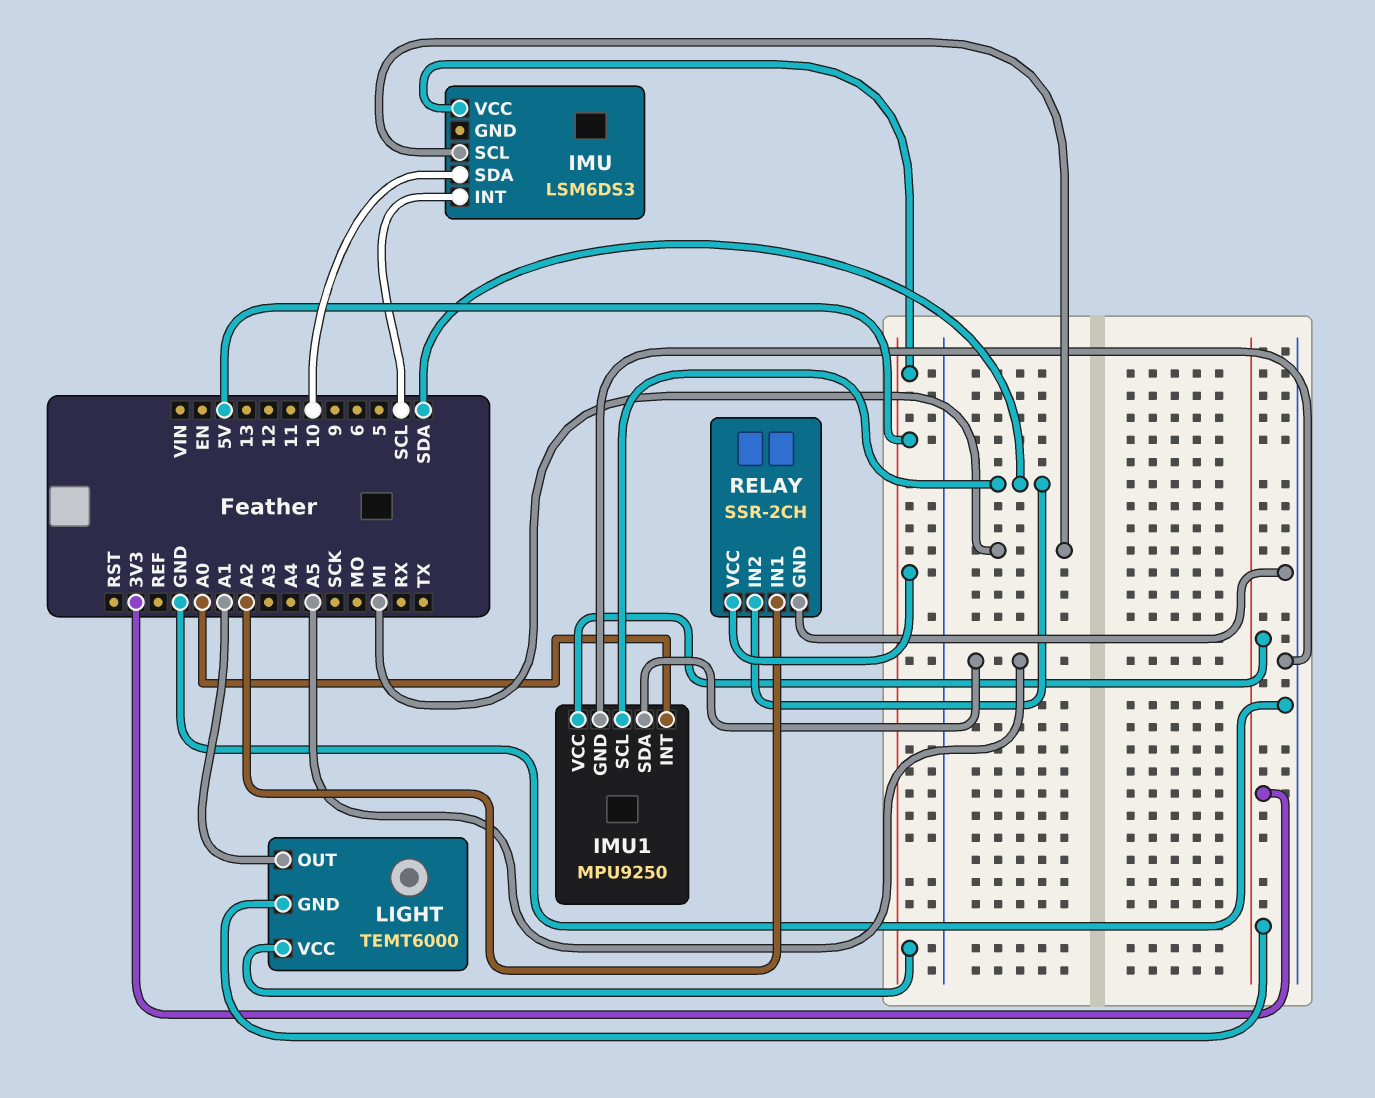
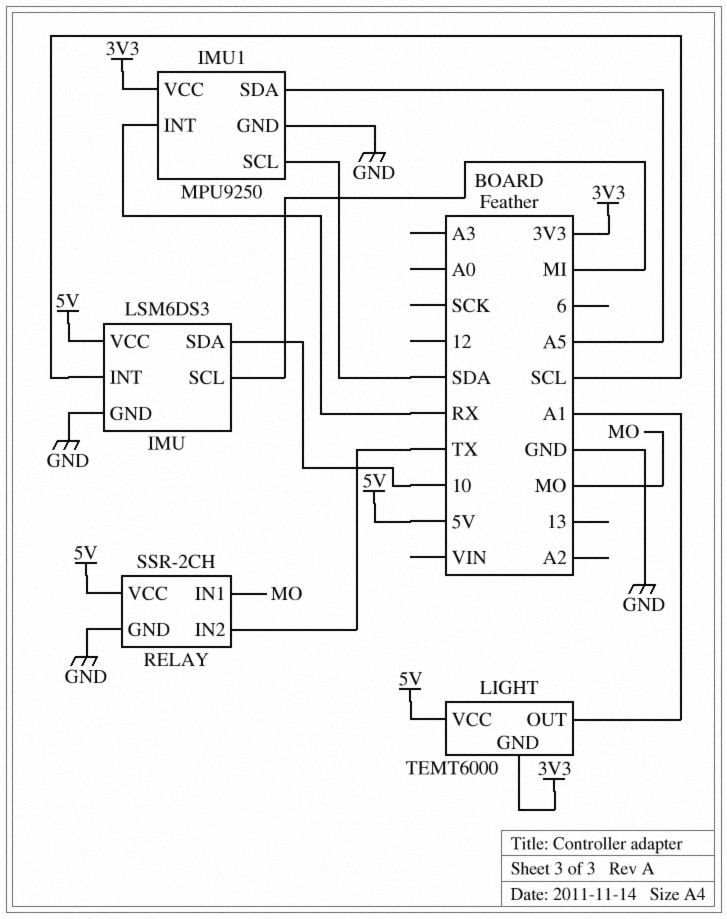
IMU pin GND: none -> GND
IMU1 pin INT: A0 -> RX
RELAY pin IN1: A2 -> MO
RELAY pin IN2: SDA -> TX

